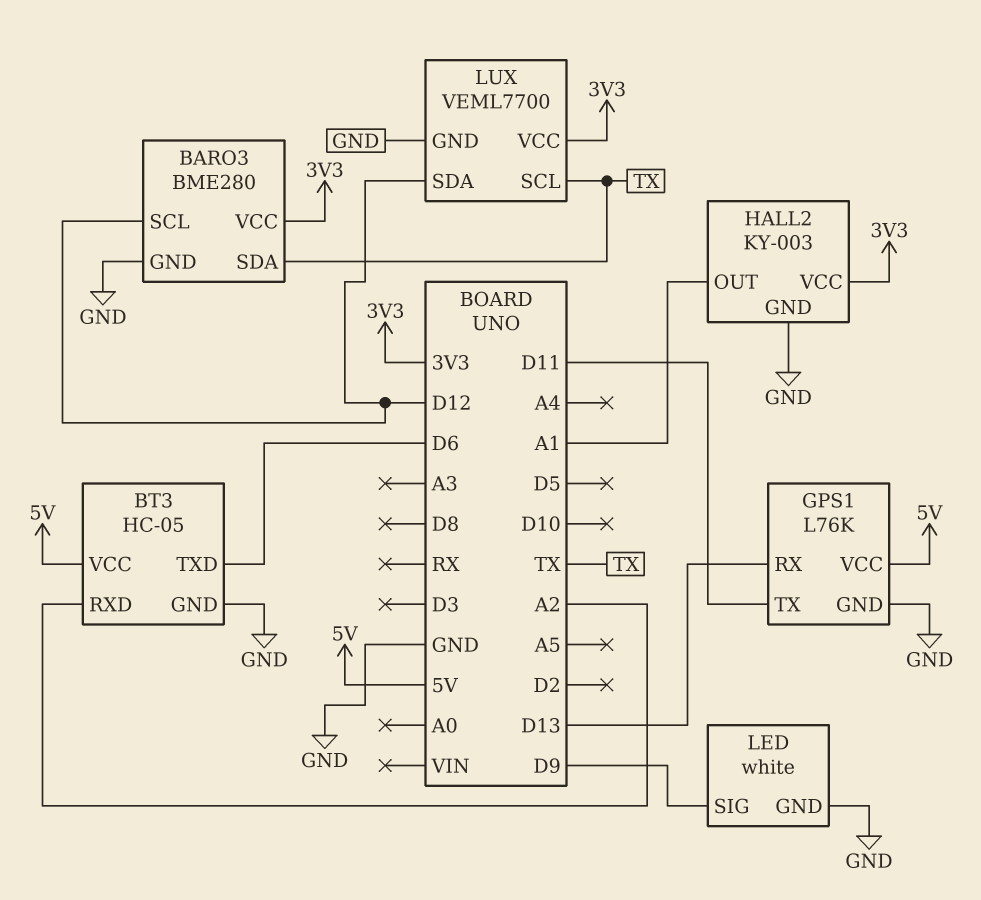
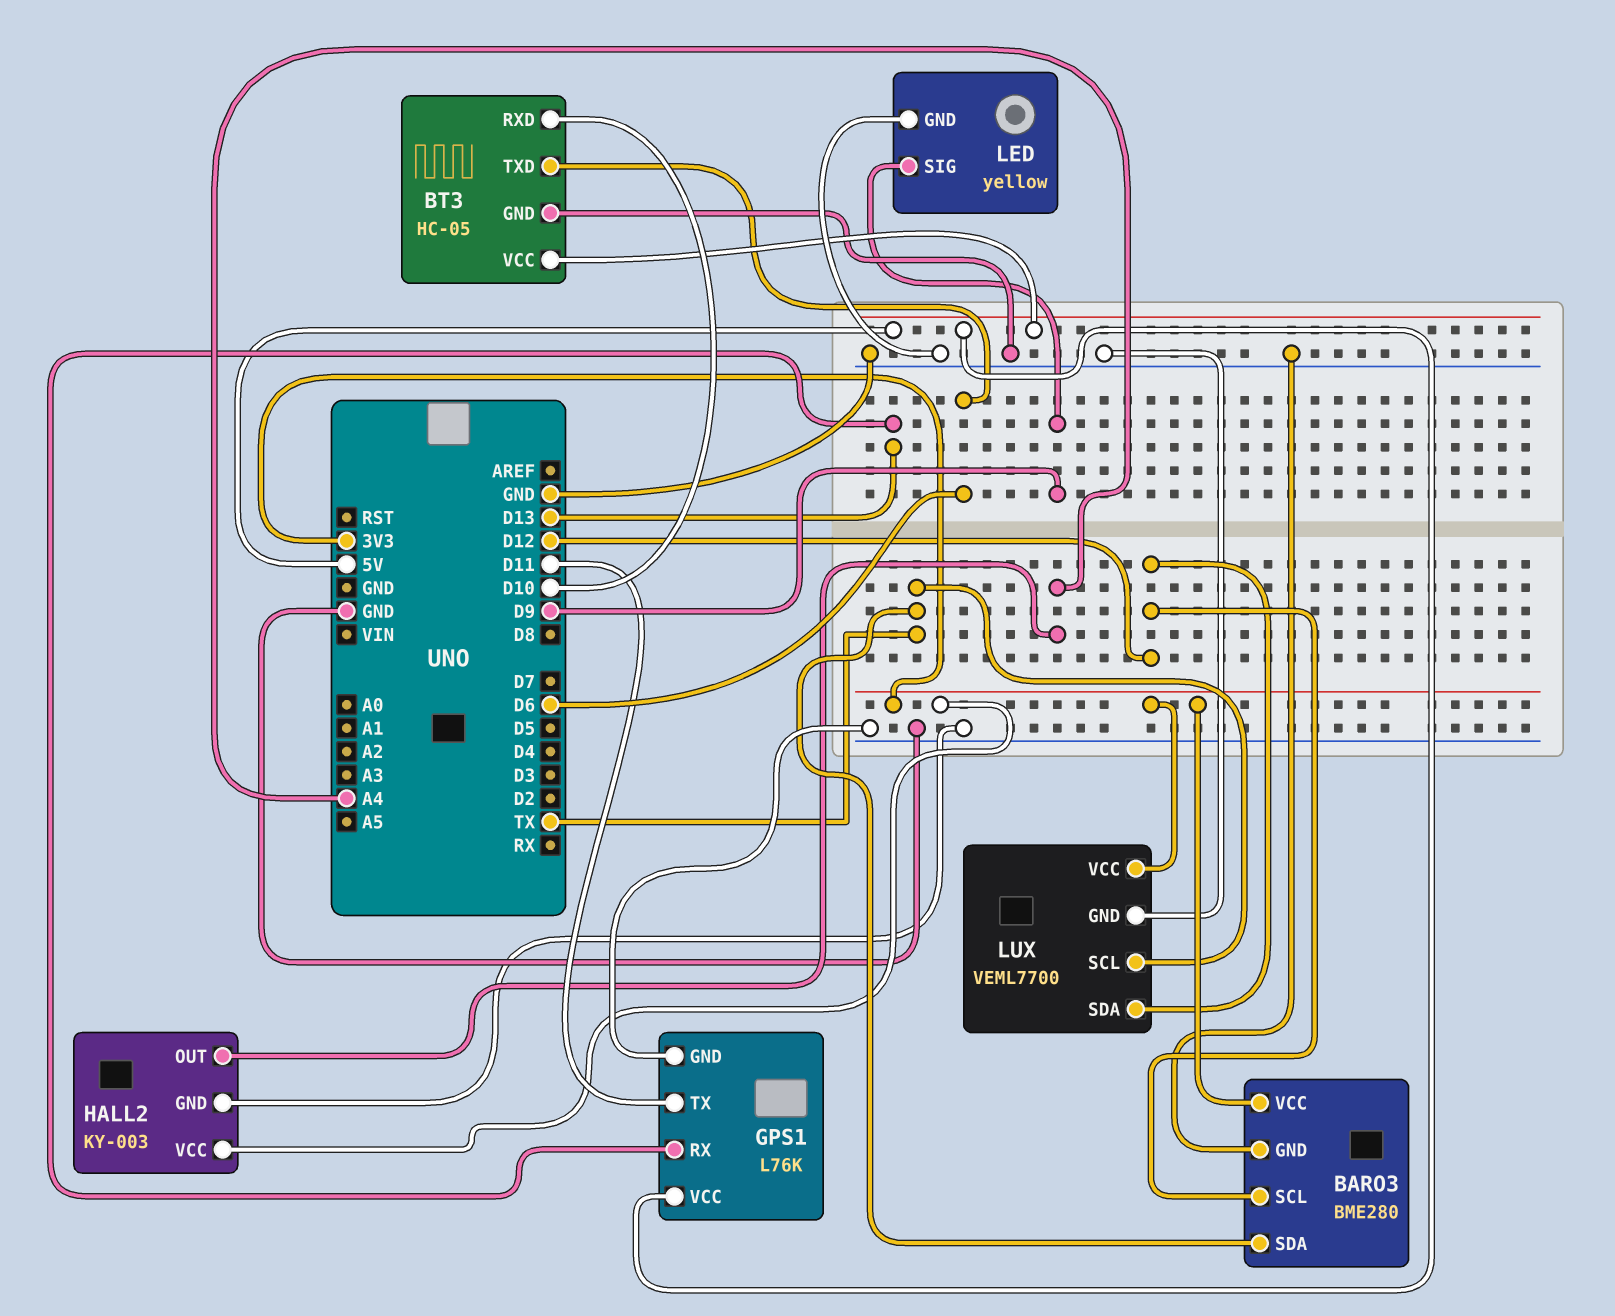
BT3 pin RXD: A2 -> D10
HALL2 pin OUT: A1 -> A4
LED: white -> yellow

